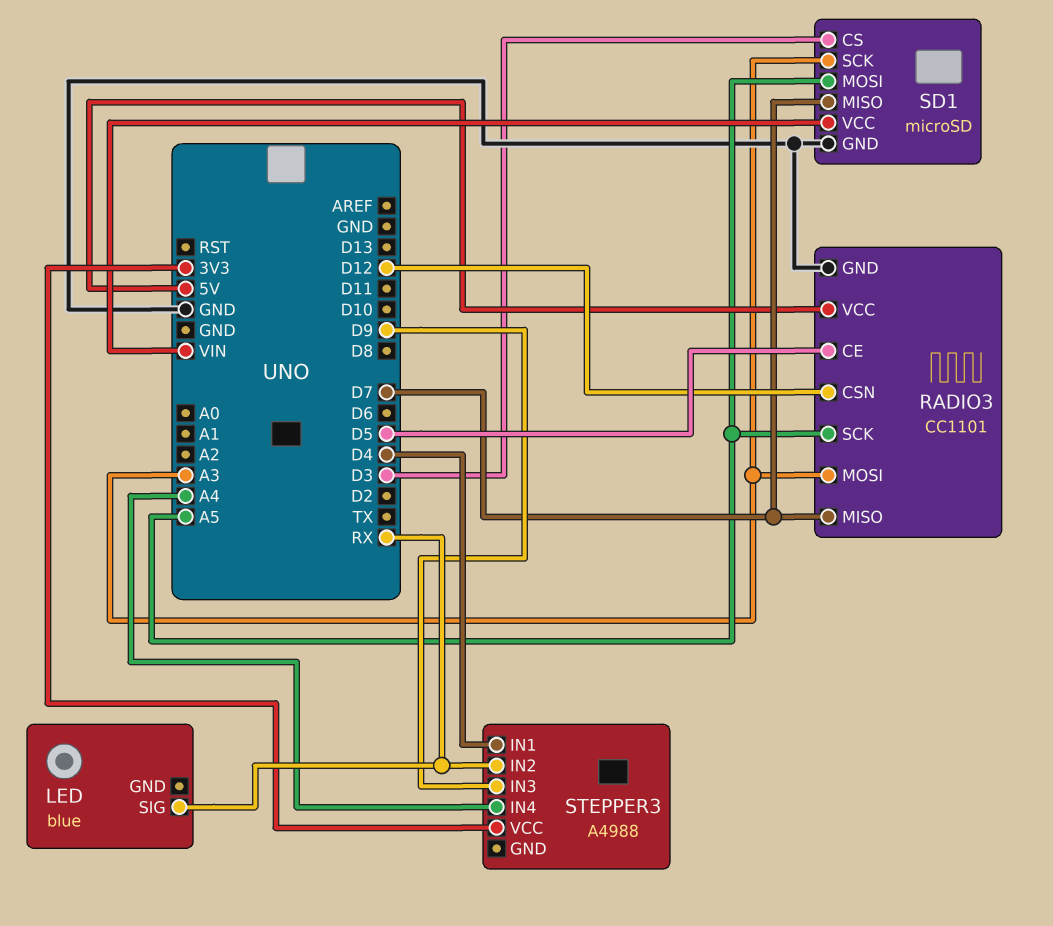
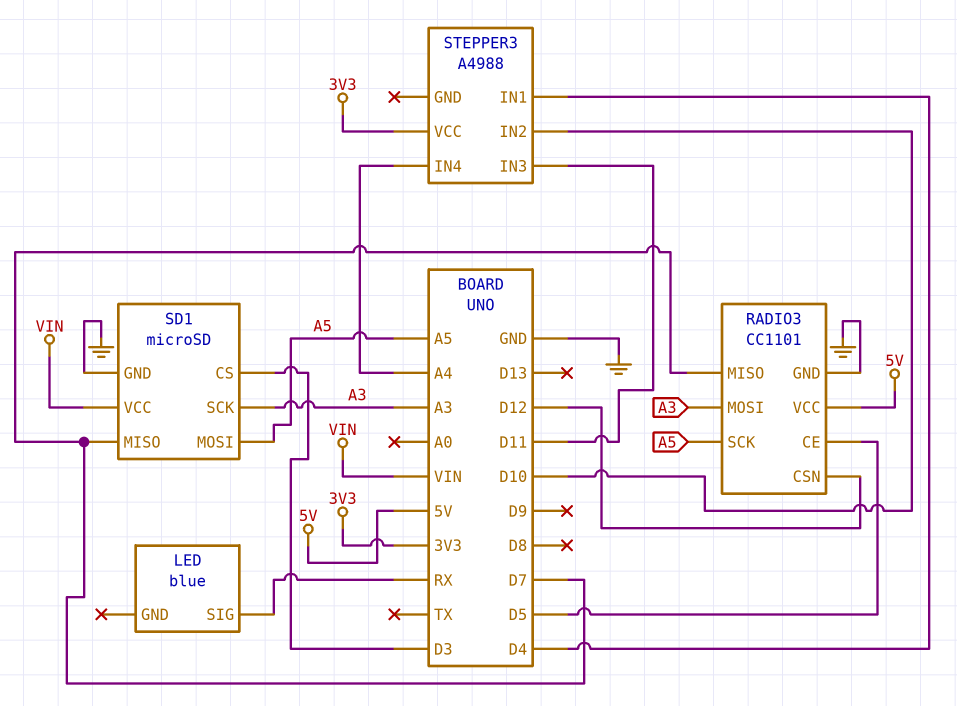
STEPPER3 pin IN2: RX -> D10
STEPPER3 pin IN3: D9 -> D11

